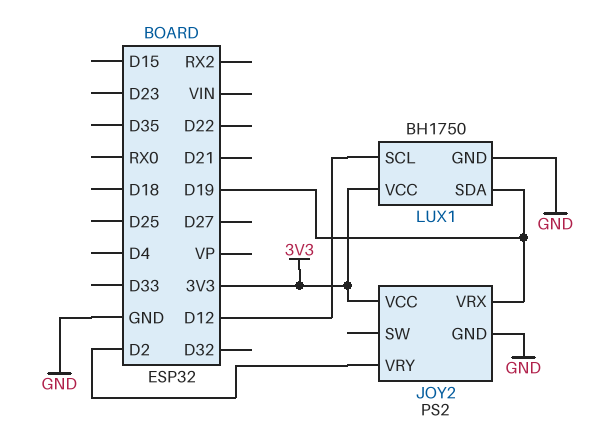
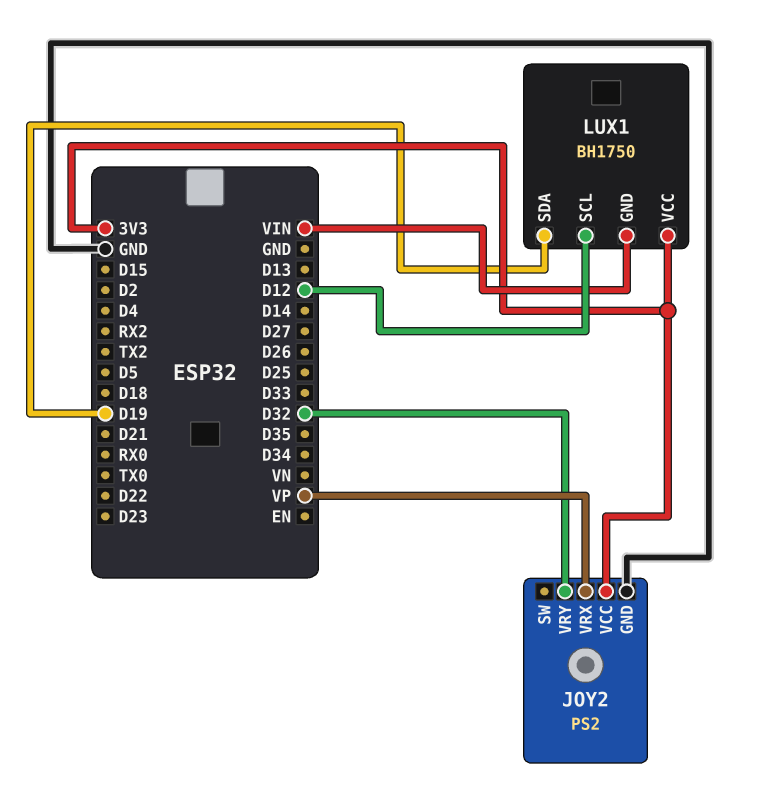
JOY2 pin VRX: D19 -> VP
JOY2 pin VRY: D2 -> D32
LUX1 pin GND: GND -> VIN

